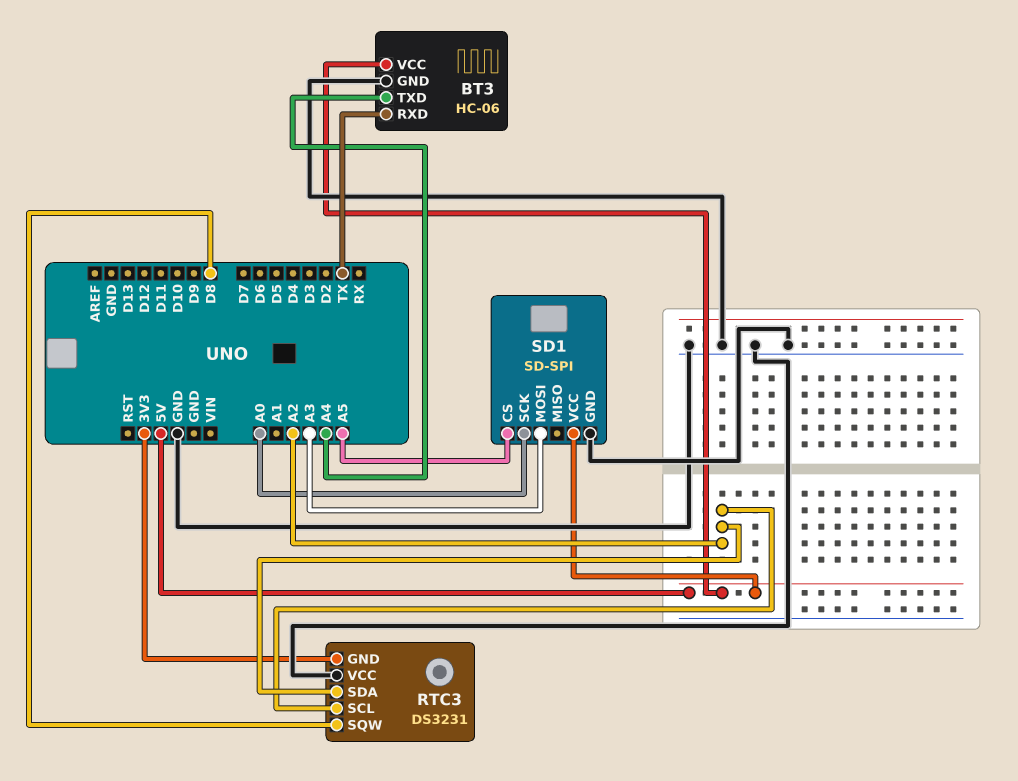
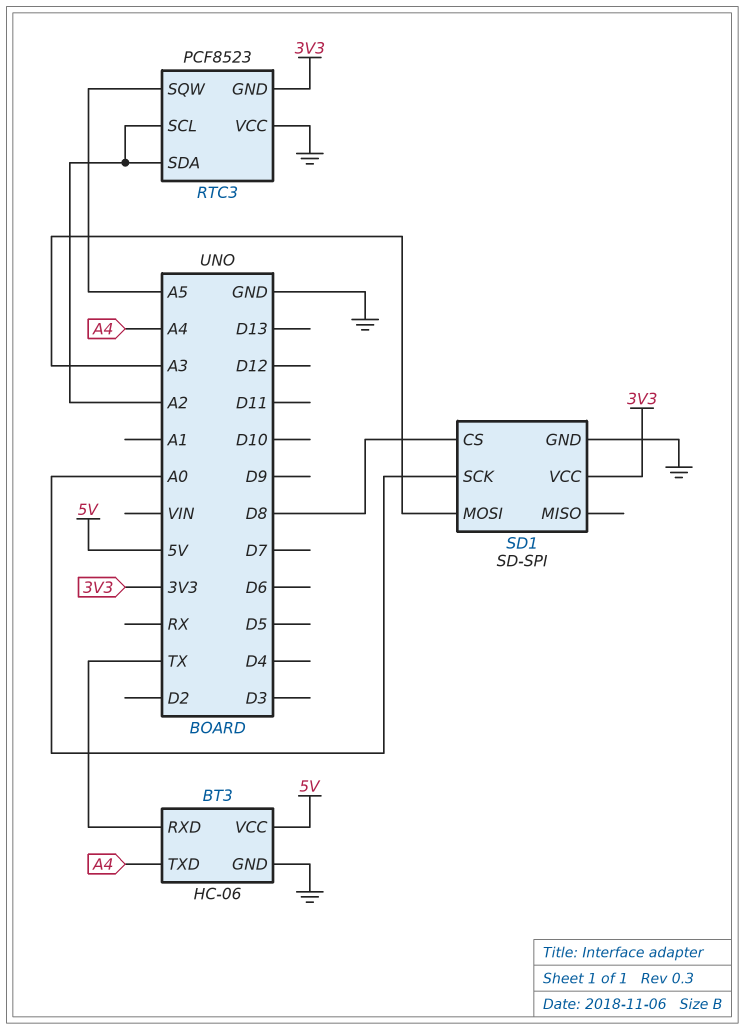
RTC3: DS3231 -> PCF8523
RTC3 pin SQW: D8 -> A5
SD1 pin CS: A5 -> D8
SD1 pin VCC: 5V -> 3V3

